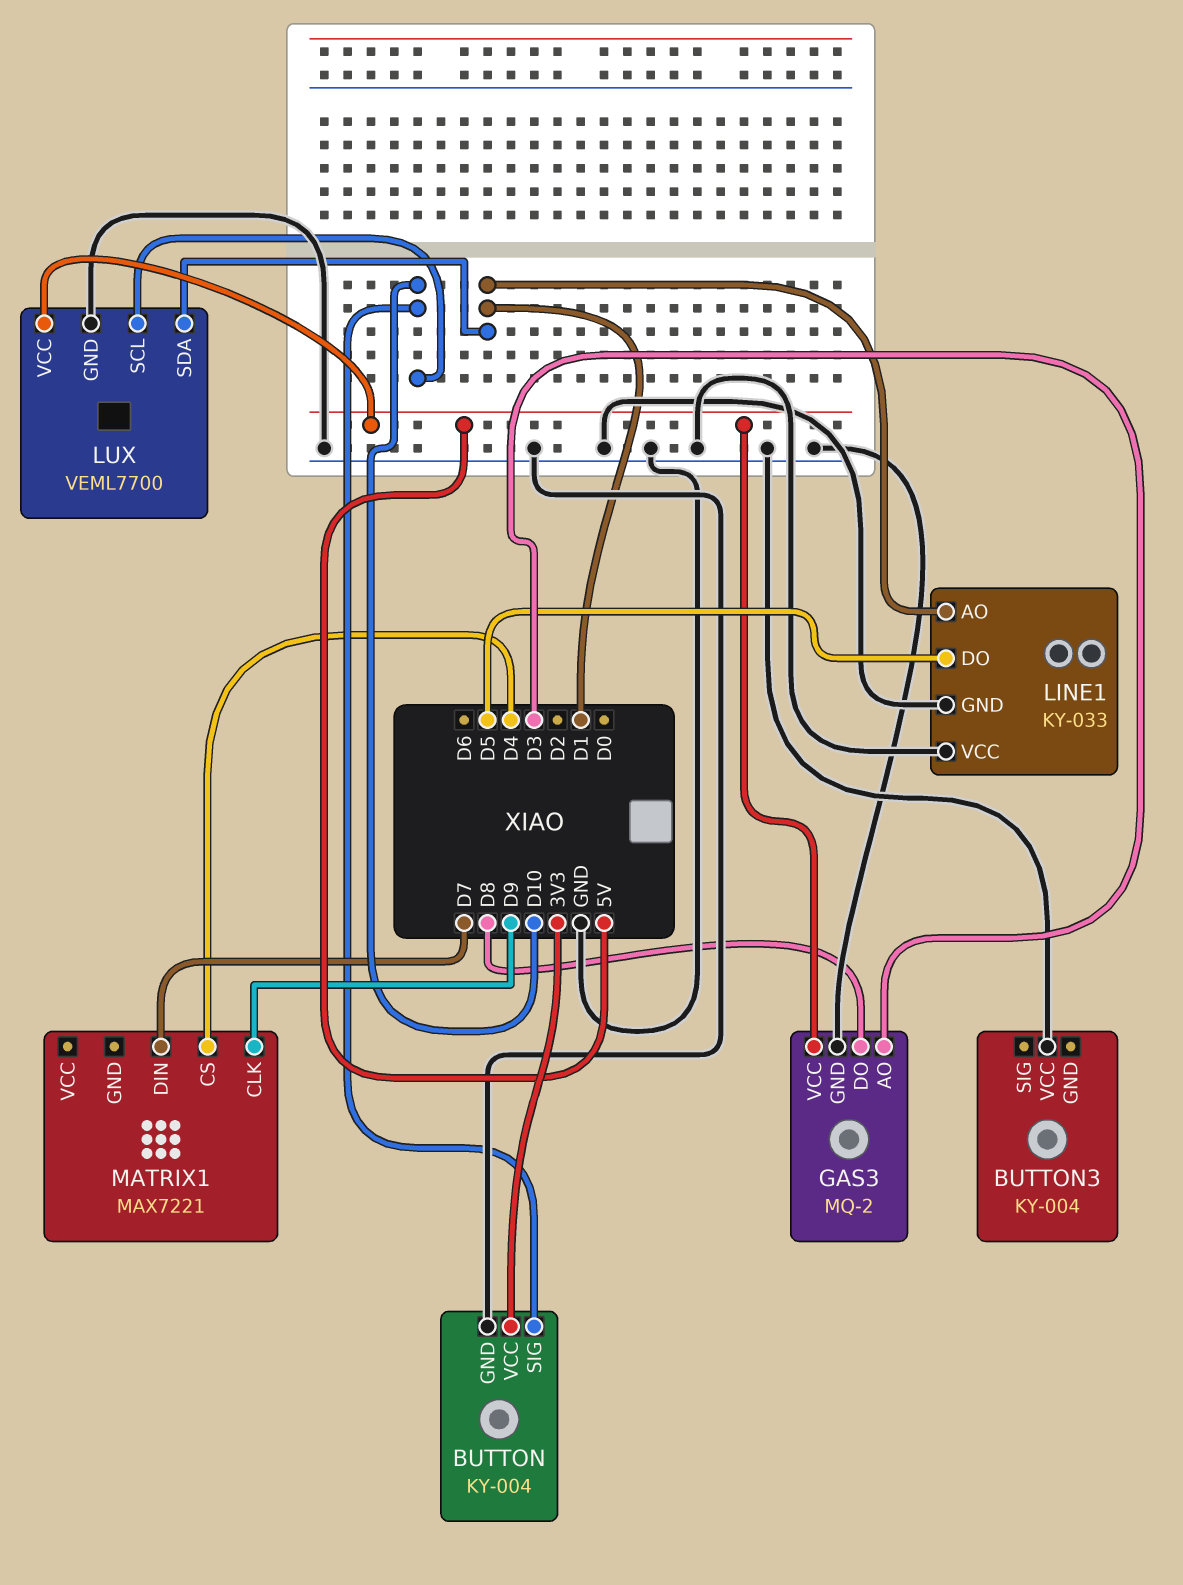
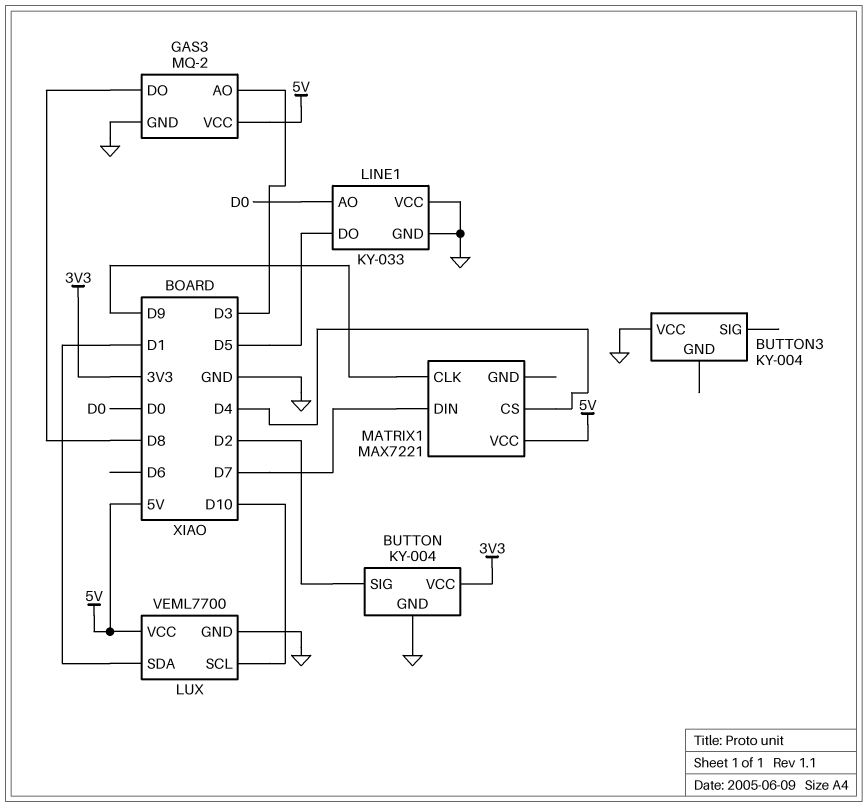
BUTTON pin SIG: D10 -> D2
LINE1 pin AO: D1 -> D0
MATRIX1 pin VCC: none -> 5V

